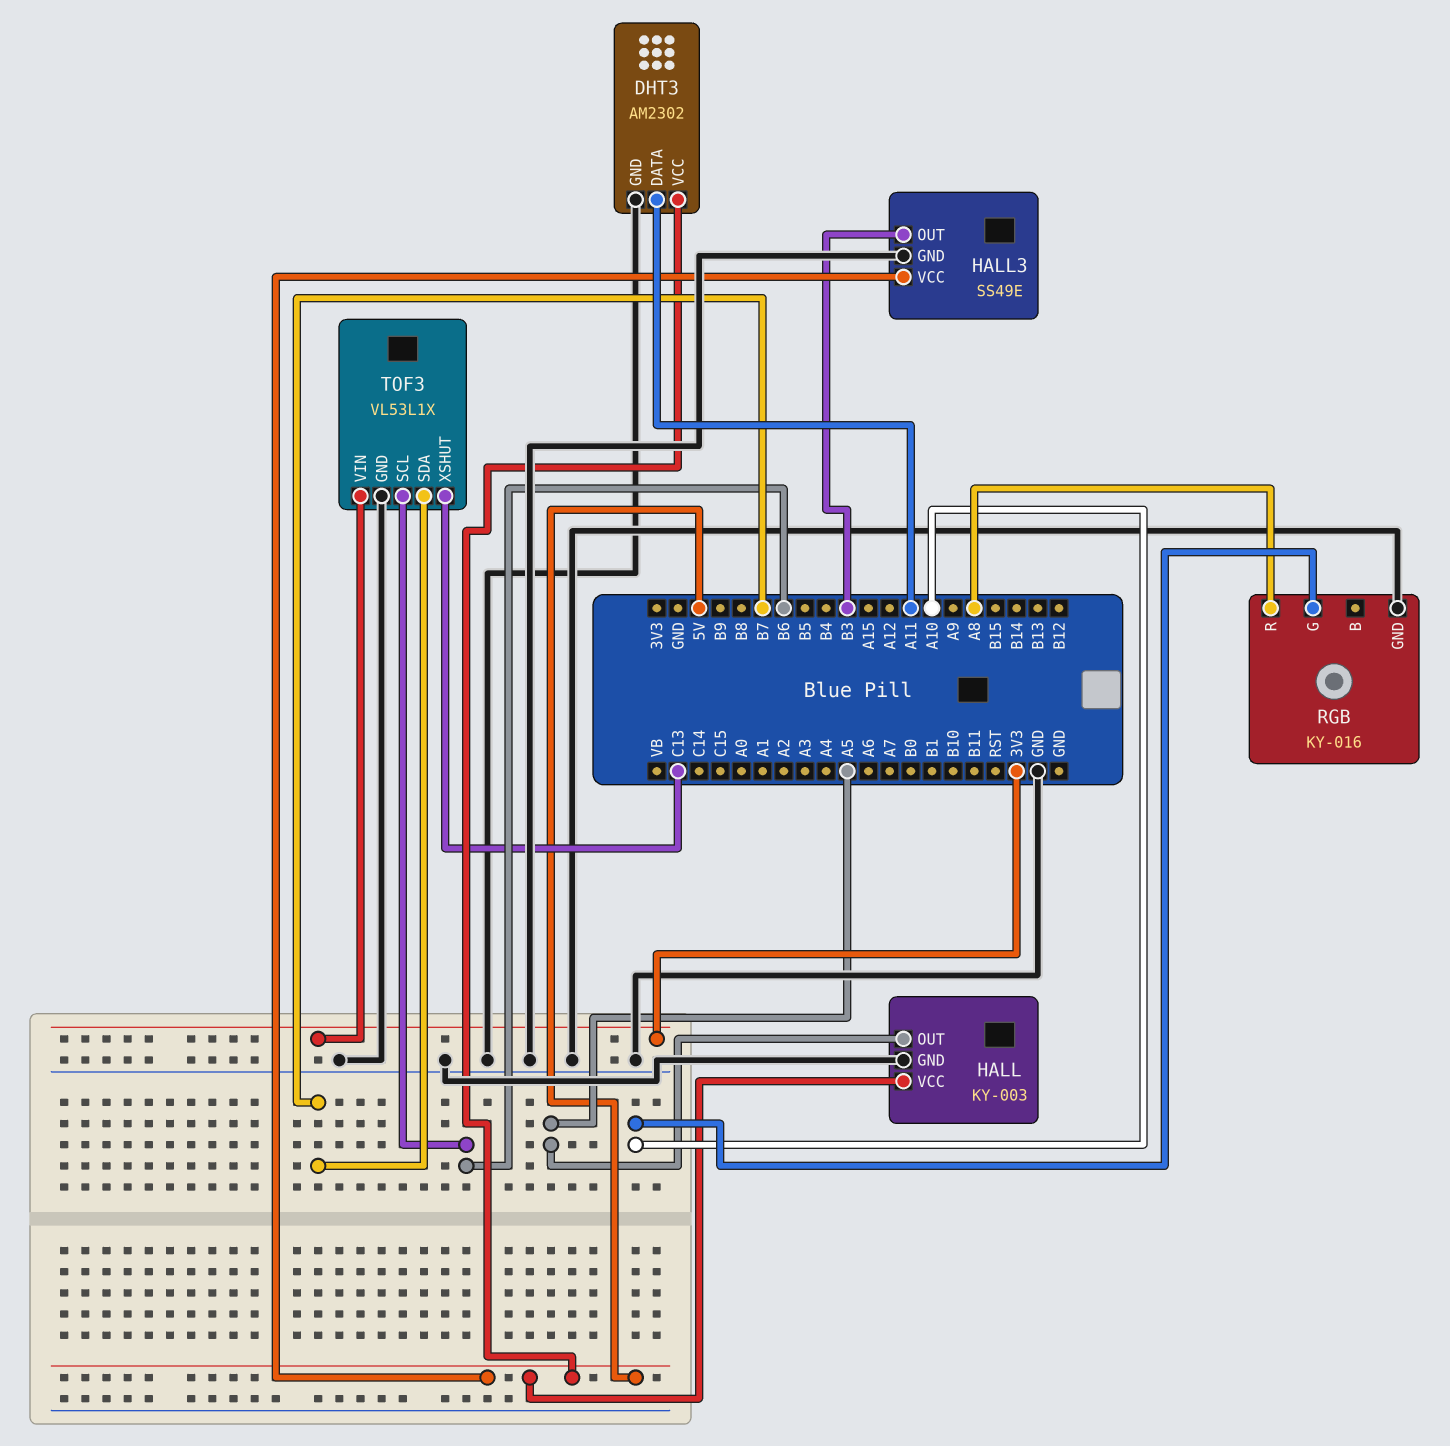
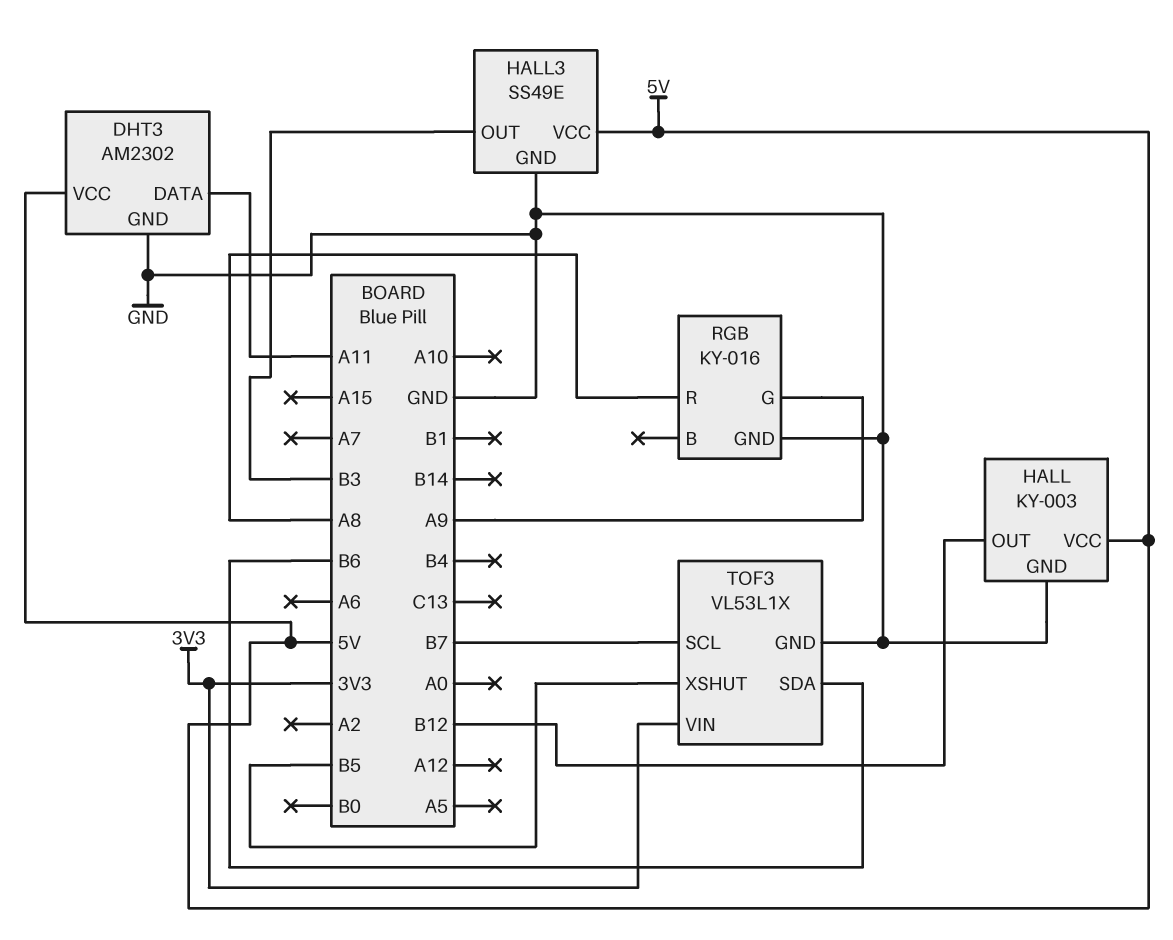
HALL pin OUT: A5 -> B12
RGB pin G: A10 -> A9
TOF3 pin SCL: B6 -> B7
TOF3 pin SDA: B7 -> B6
TOF3 pin XSHUT: C13 -> B5

